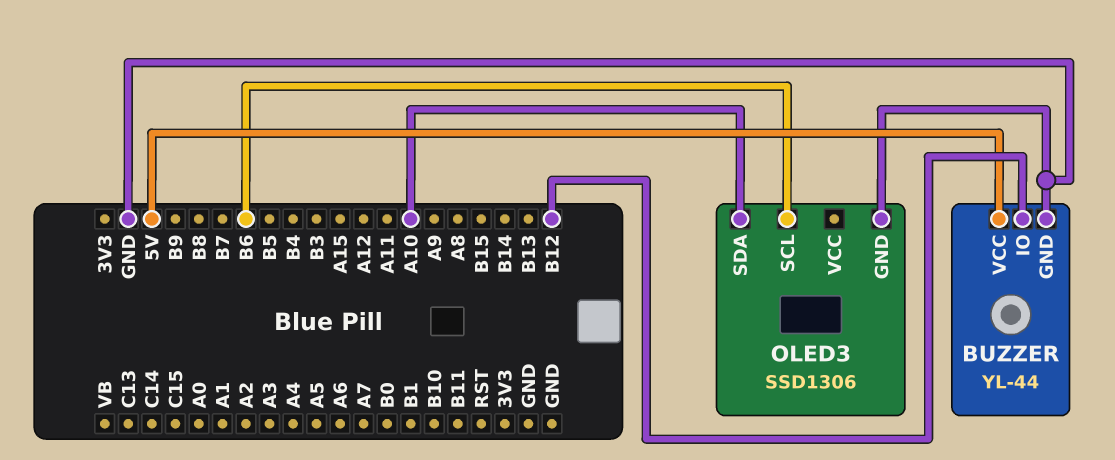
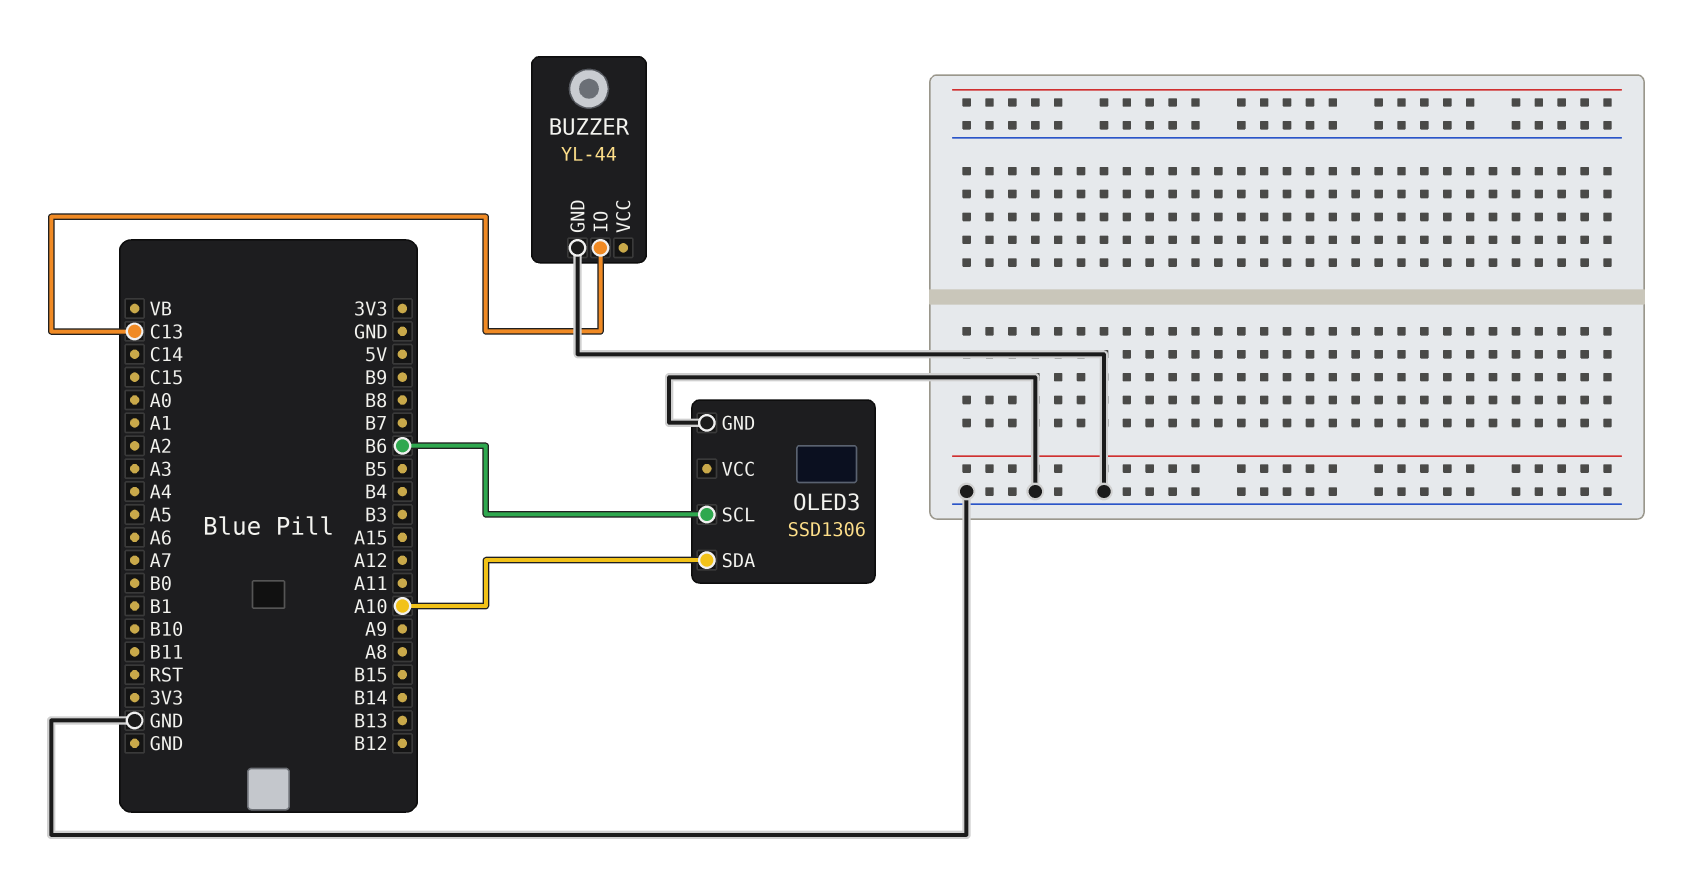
BUZZER pin IO: B12 -> C13
BUZZER pin VCC: 5V -> none

